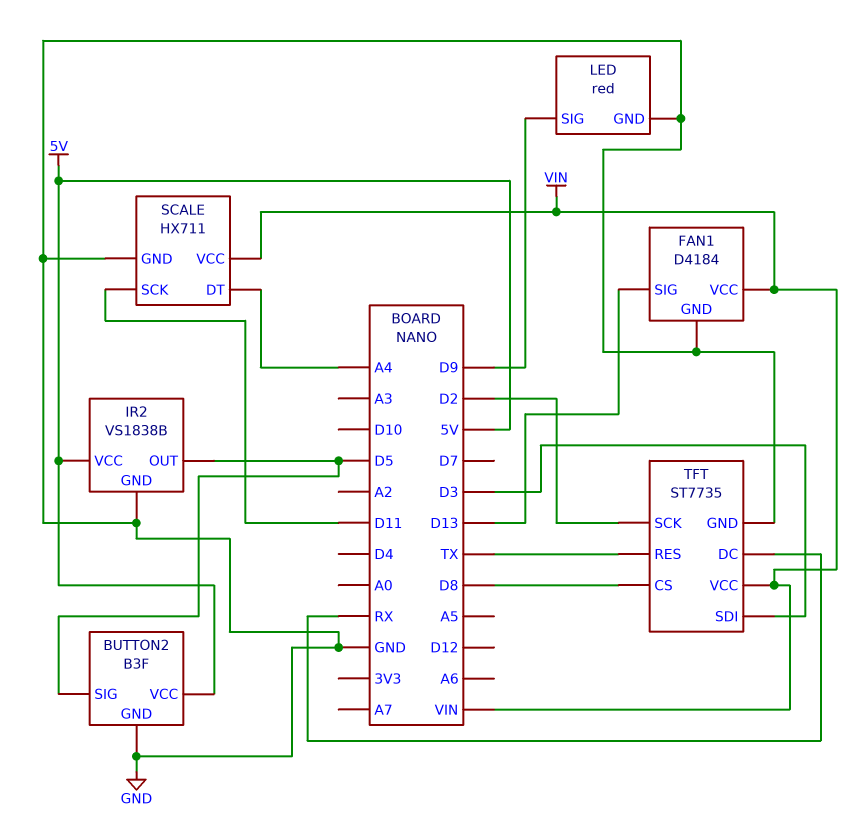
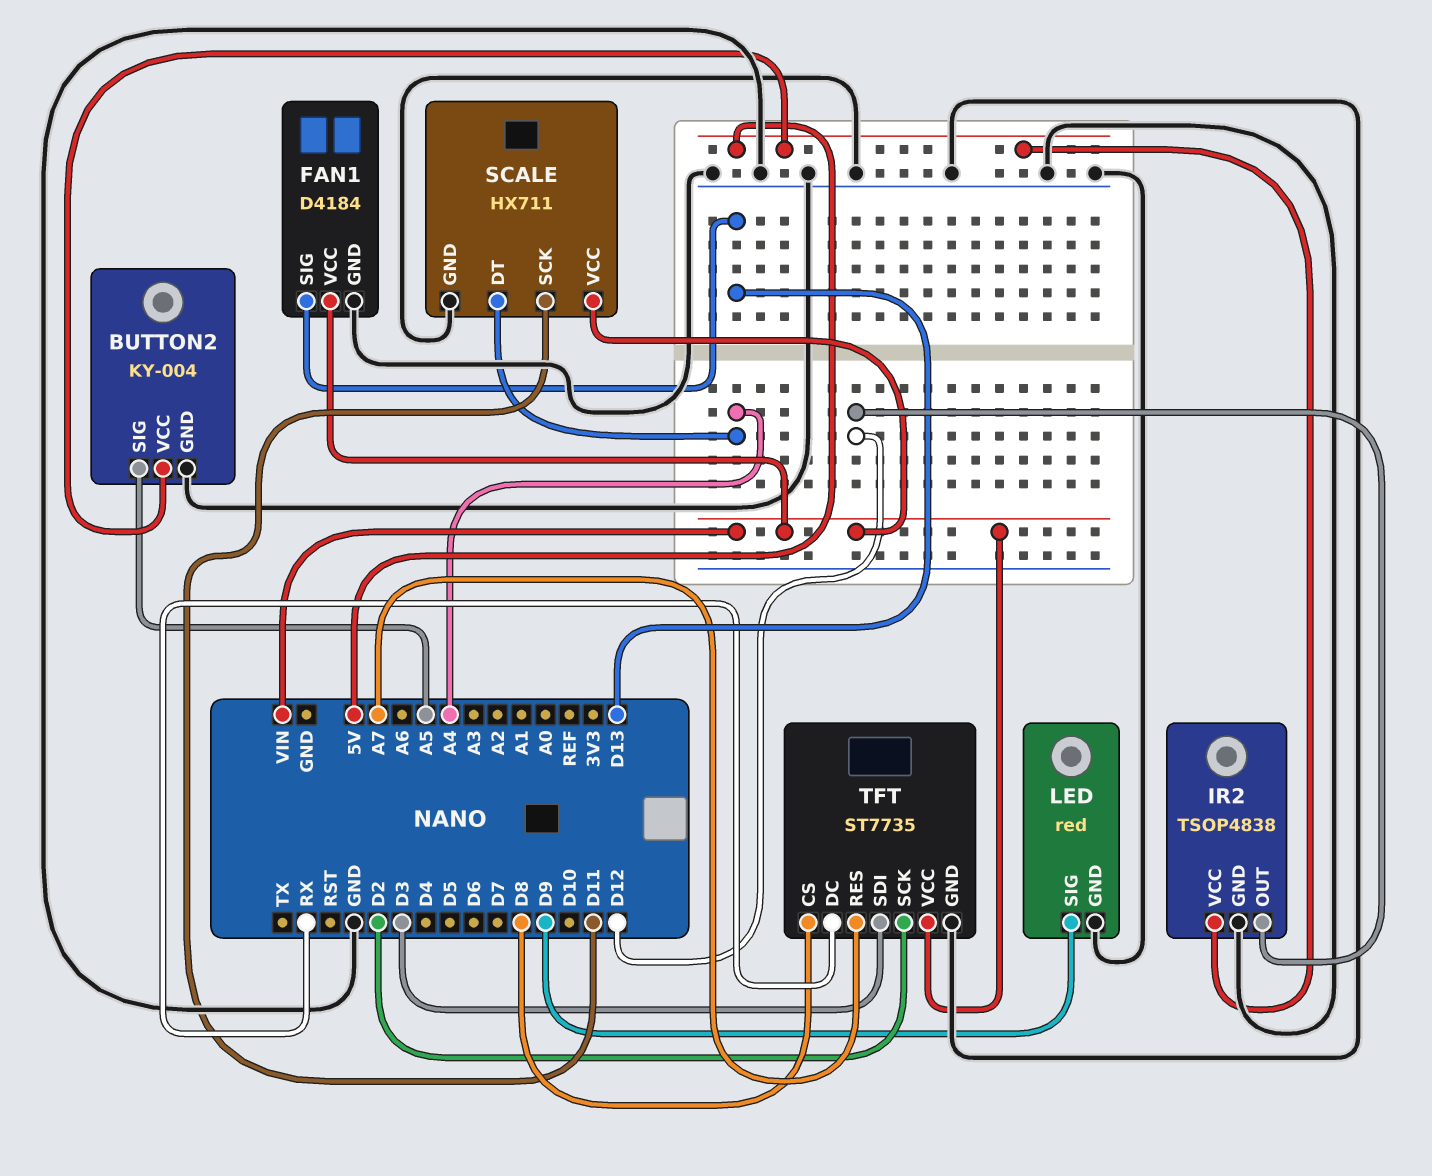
BUTTON2: B3F -> KY-004
BUTTON2 pin SIG: D5 -> A5
IR2: VS1838B -> TSOP4838
IR2 pin OUT: D5 -> D12
TFT pin RES: TX -> A7

